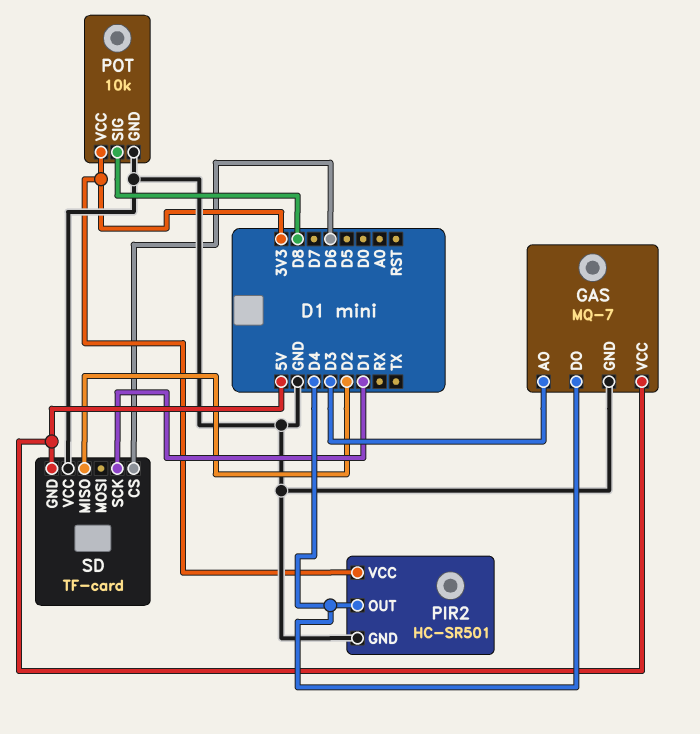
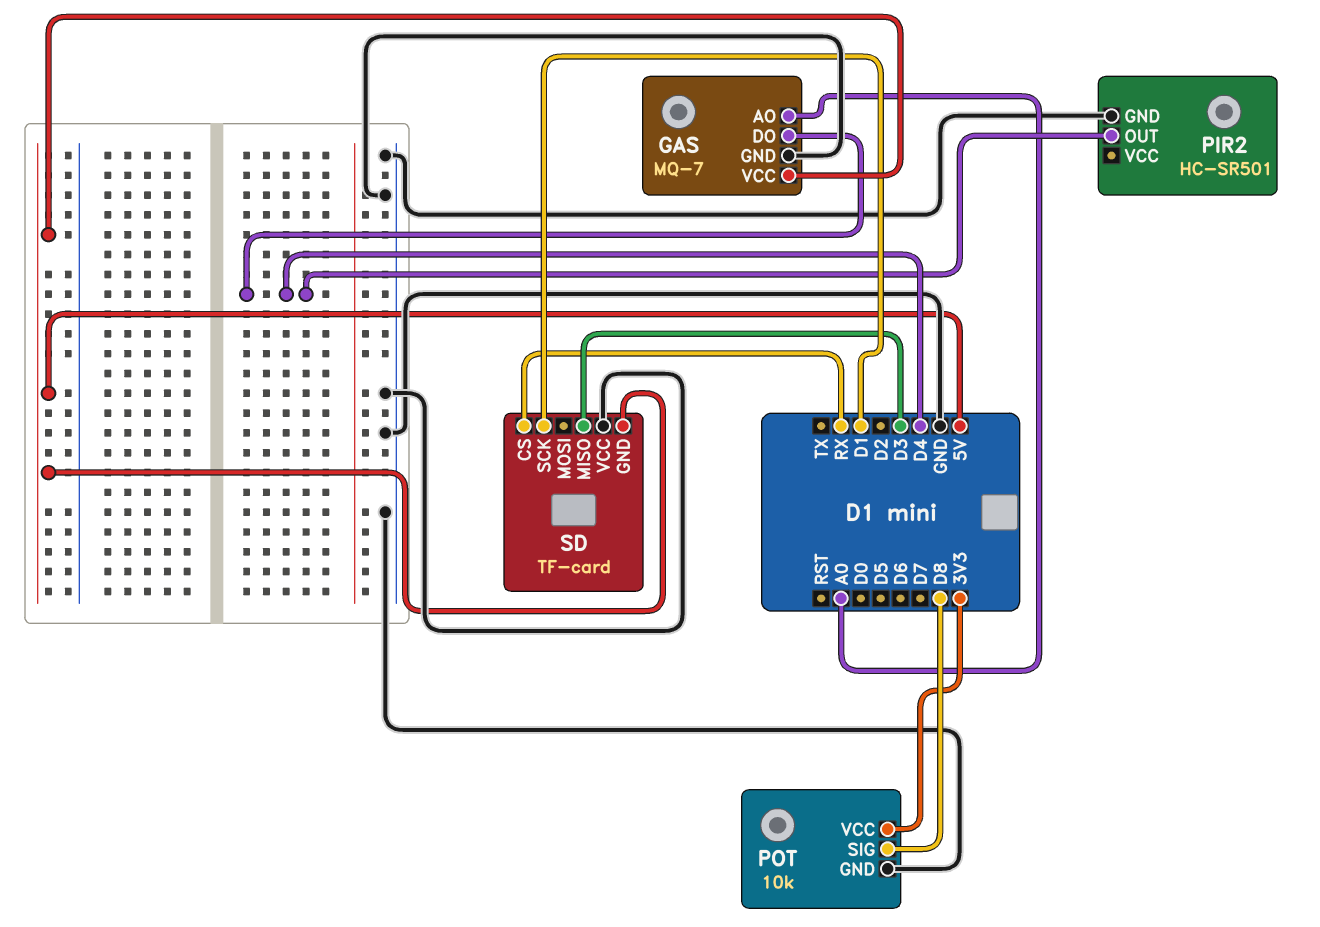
GAS pin AO: D3 -> A0
PIR2 pin VCC: 3V3 -> none
SD pin CS: D6 -> RX
SD pin MISO: D2 -> D3

